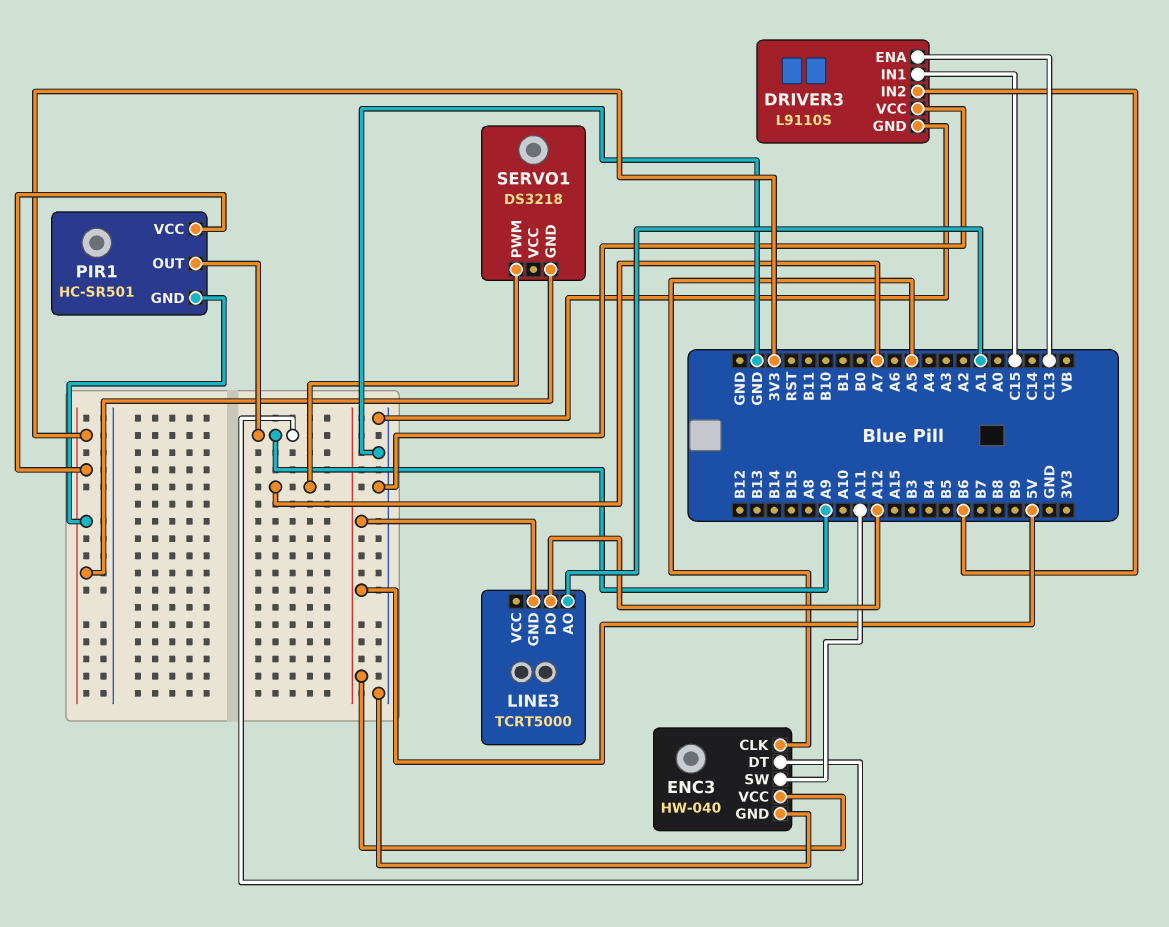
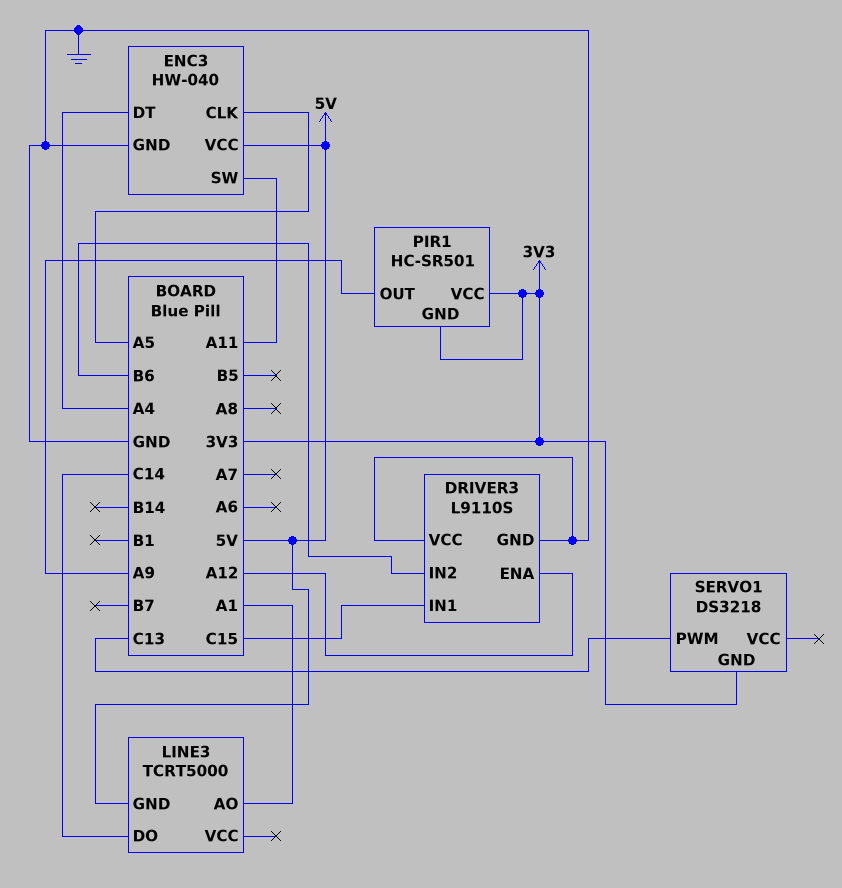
DRIVER3 pin ENA: C13 -> A12
ENC3 pin DT: A9 -> A4
LINE3 pin DO: A12 -> C14
SERVO1 pin PWM: A7 -> C13

